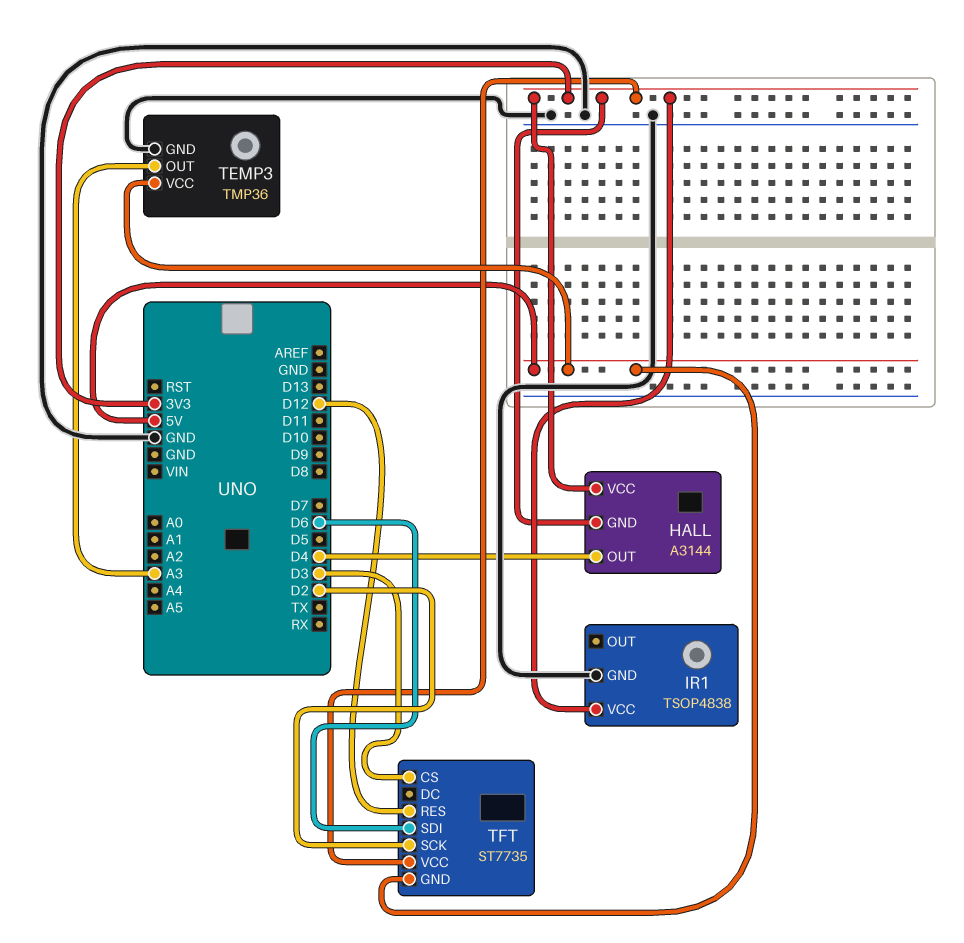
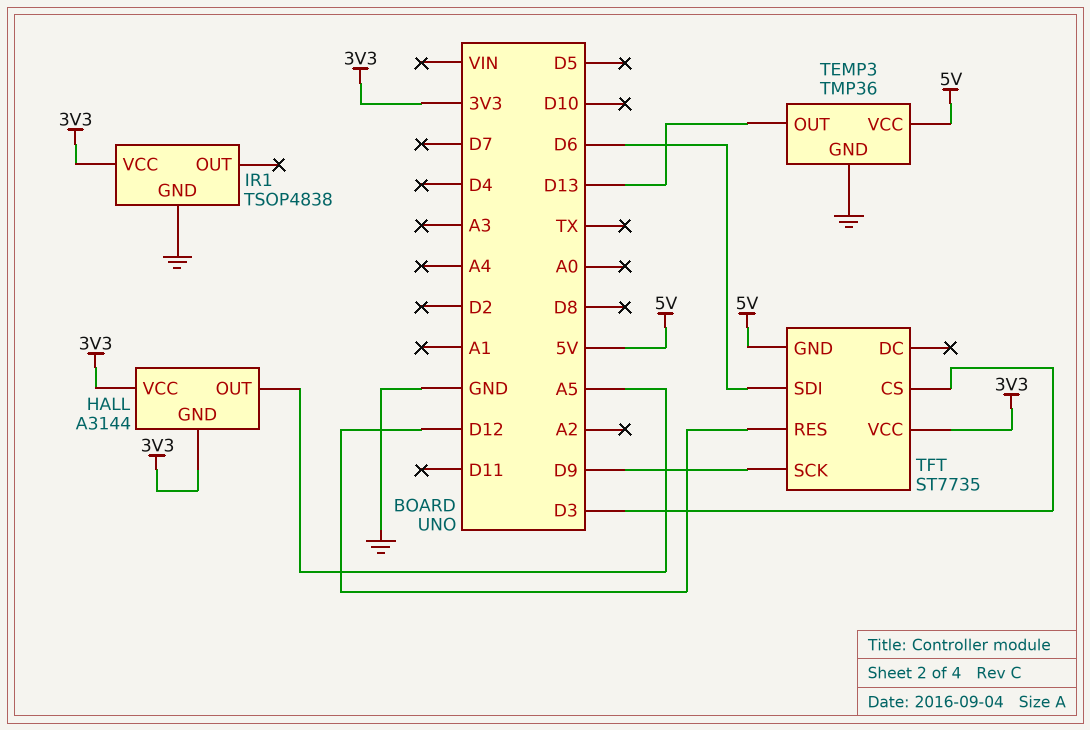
HALL pin OUT: D4 -> A5
TEMP3 pin OUT: A3 -> D13
TFT pin SCK: D2 -> D9

